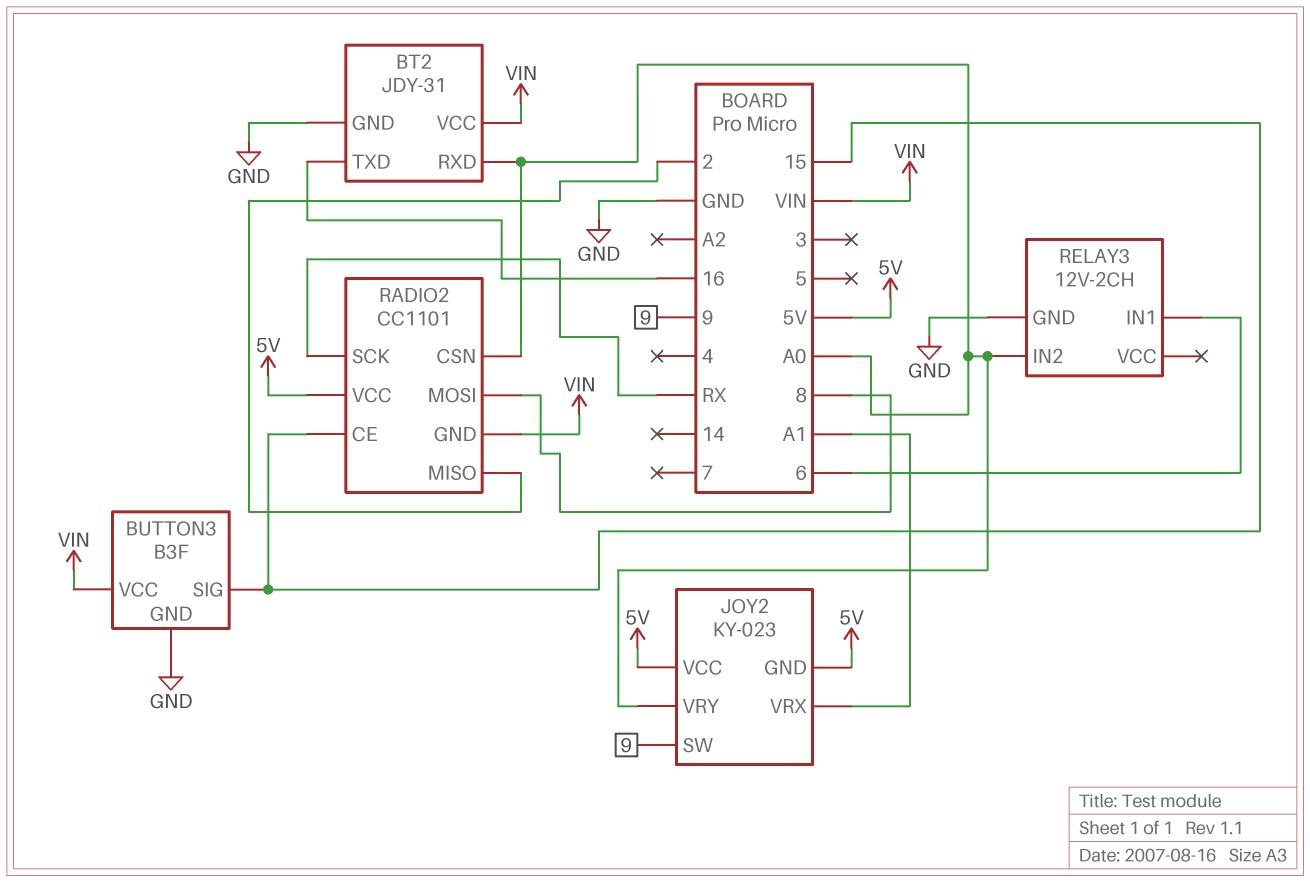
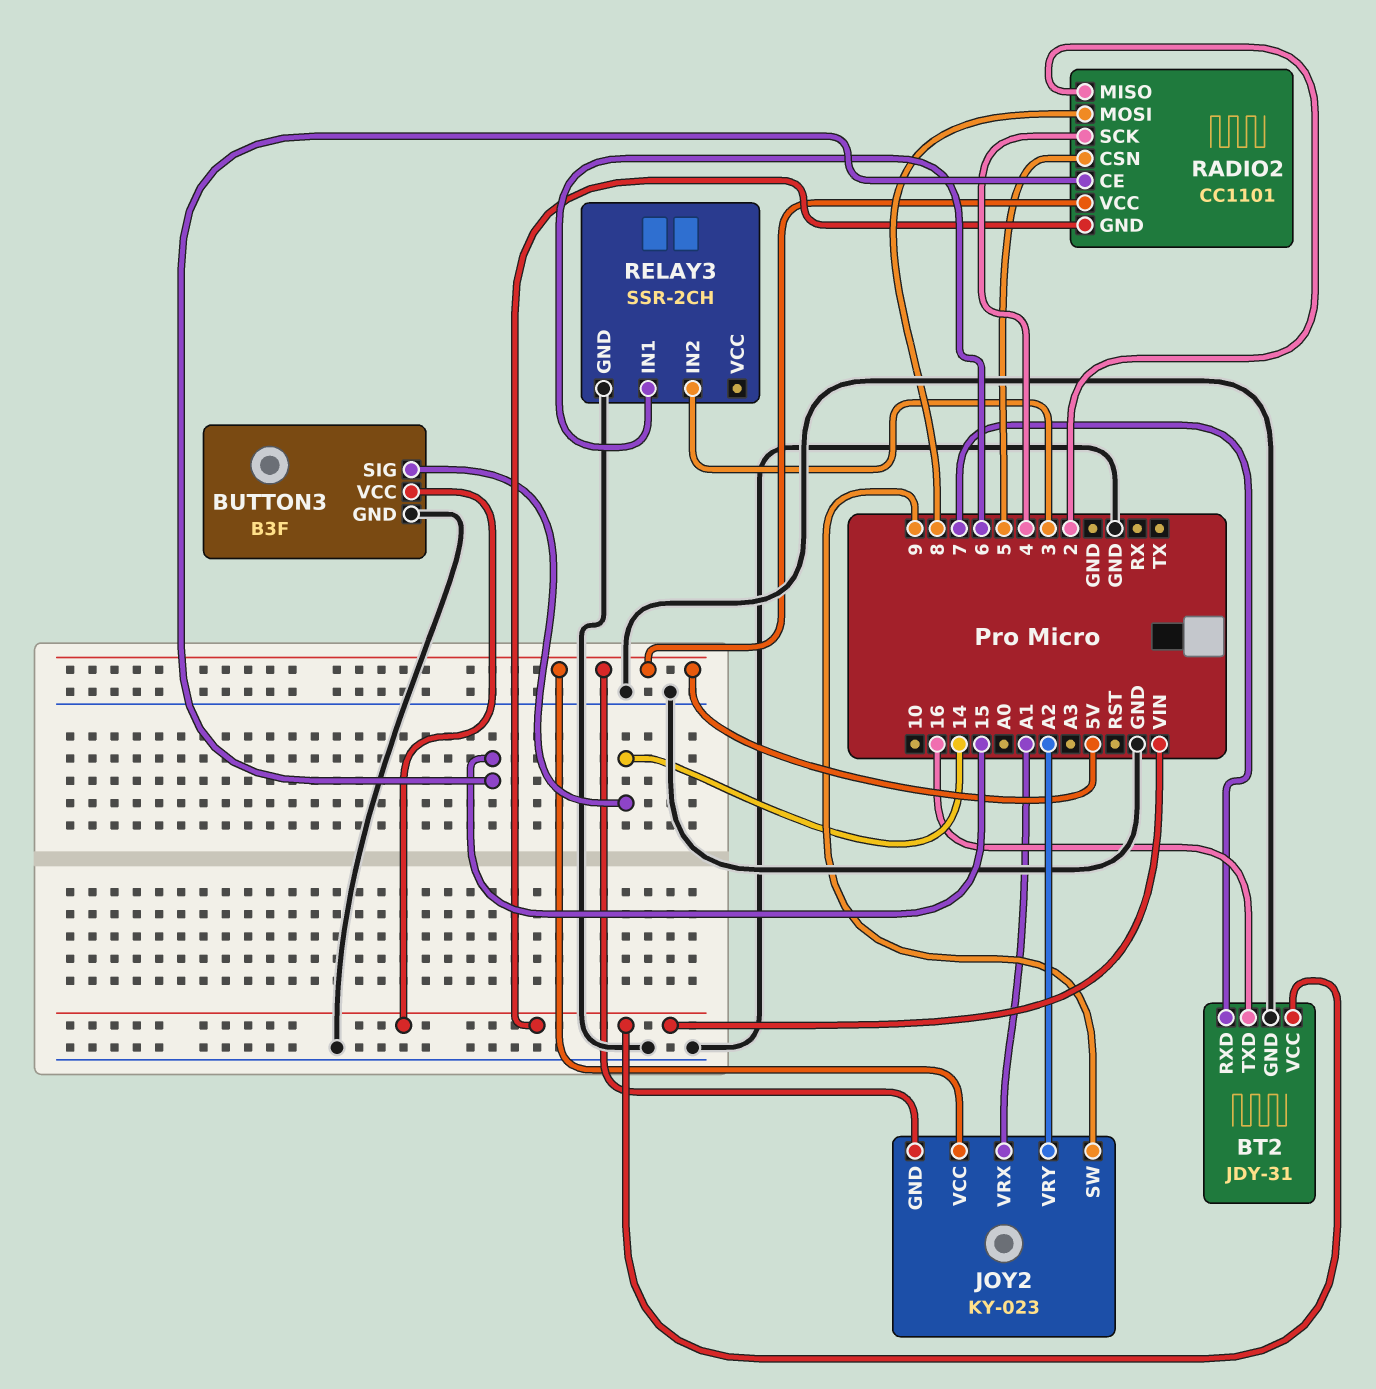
BT2 pin RXD: A0 -> 7
BUTTON3 pin SIG: 15 -> 14
JOY2 pin VRY: A0 -> A2
RADIO2 pin CSN: A0 -> 5
RADIO2 pin SCK: RX -> 4
RELAY3: 12V-2CH -> SSR-2CH
RELAY3 pin IN2: A0 -> 3

